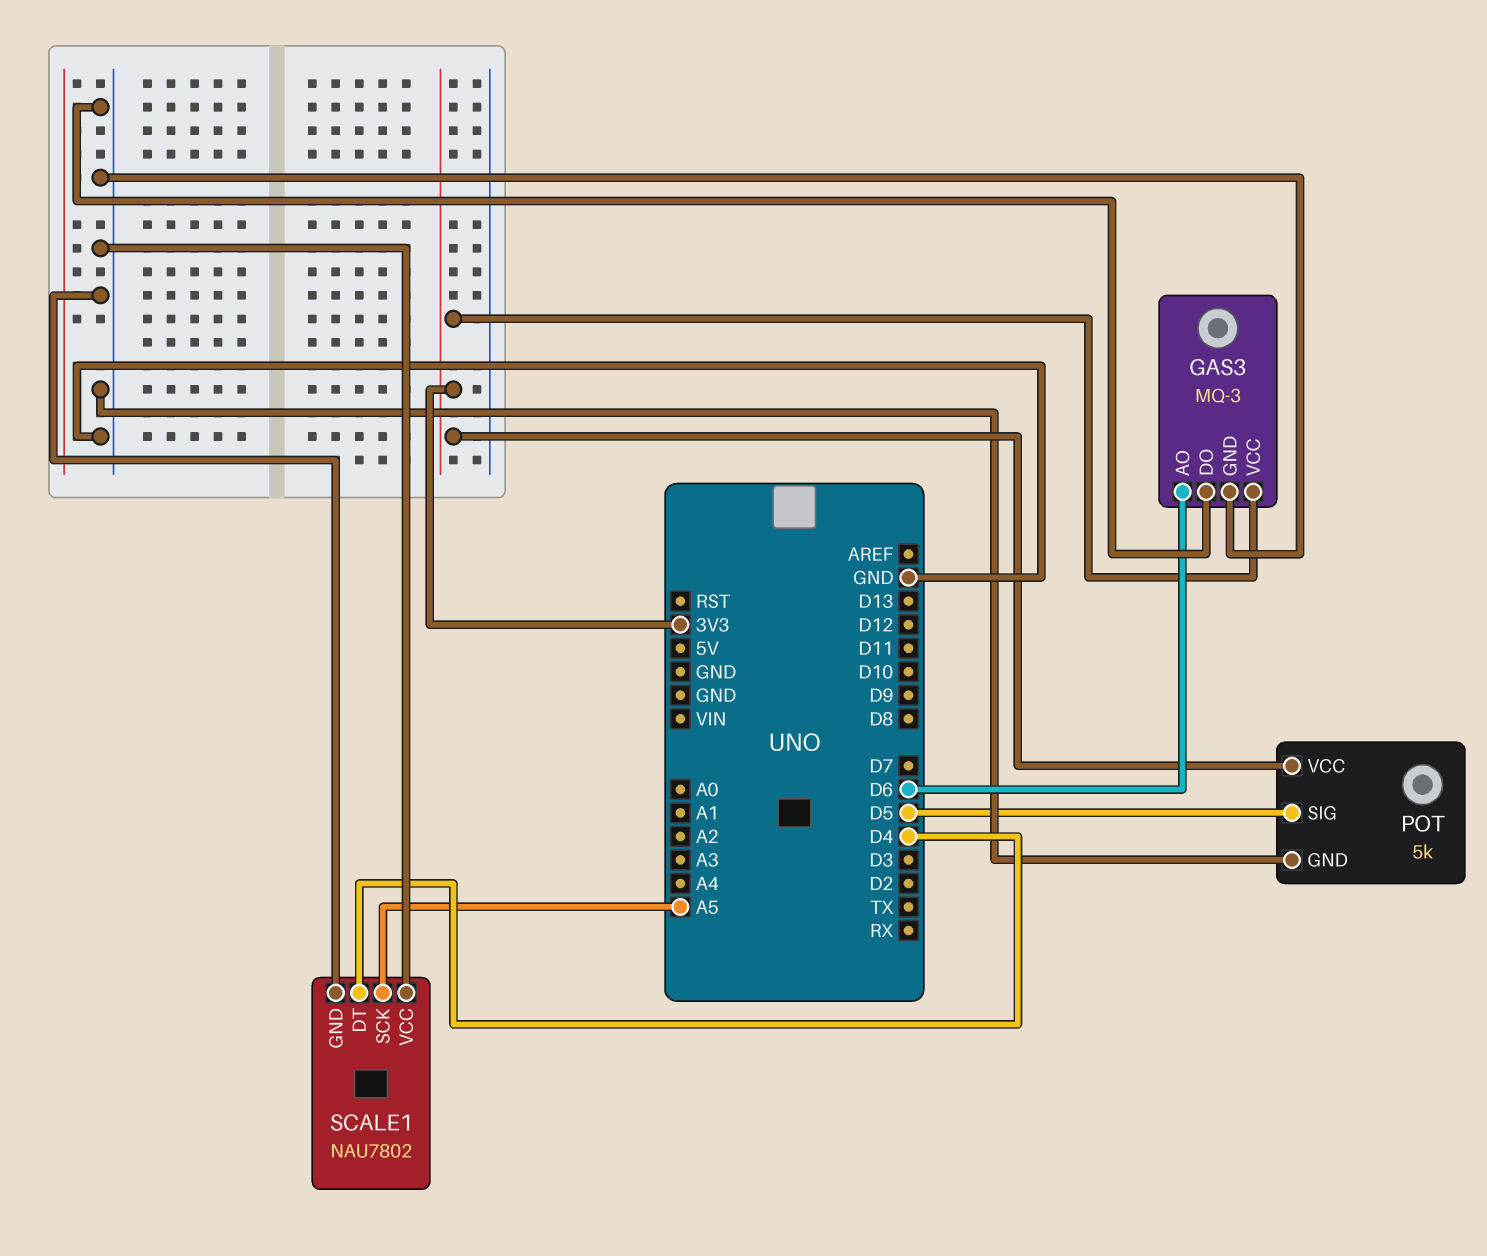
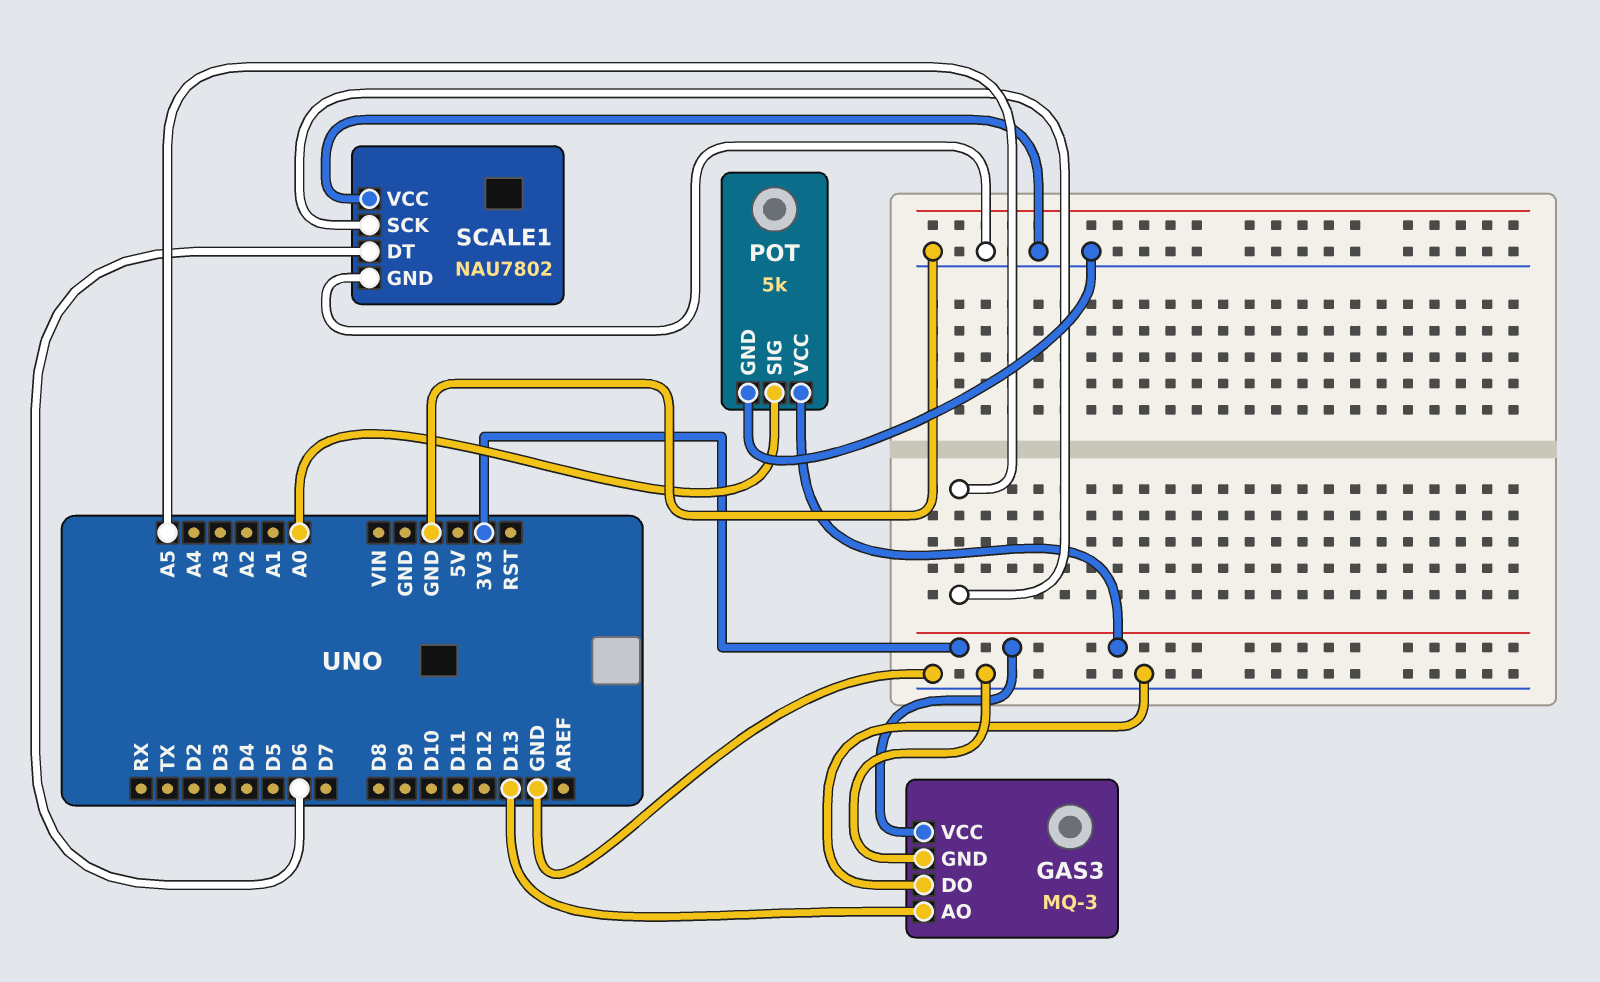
GAS3 pin AO: D6 -> D13
POT pin SIG: D5 -> A0
SCALE1 pin DT: D4 -> D6

